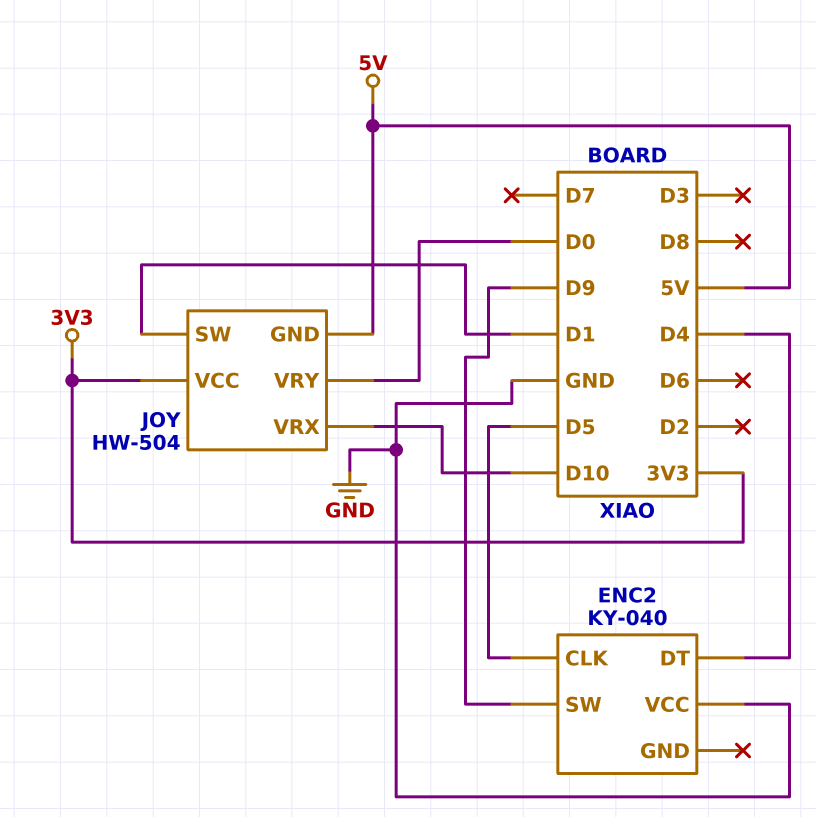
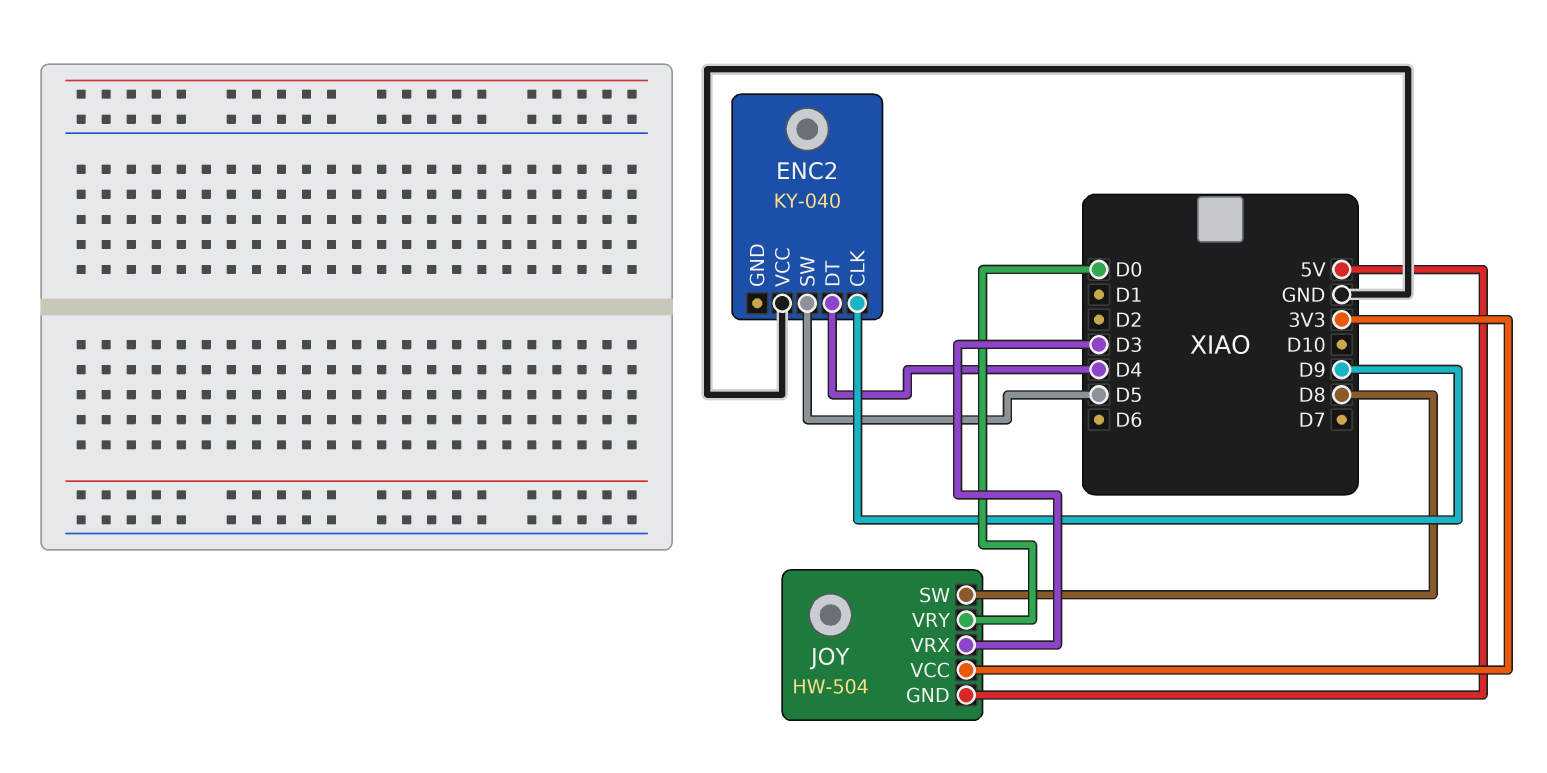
ENC2 pin CLK: D5 -> D9
ENC2 pin SW: D9 -> D5
JOY pin SW: D1 -> D8
JOY pin VRX: D10 -> D3

